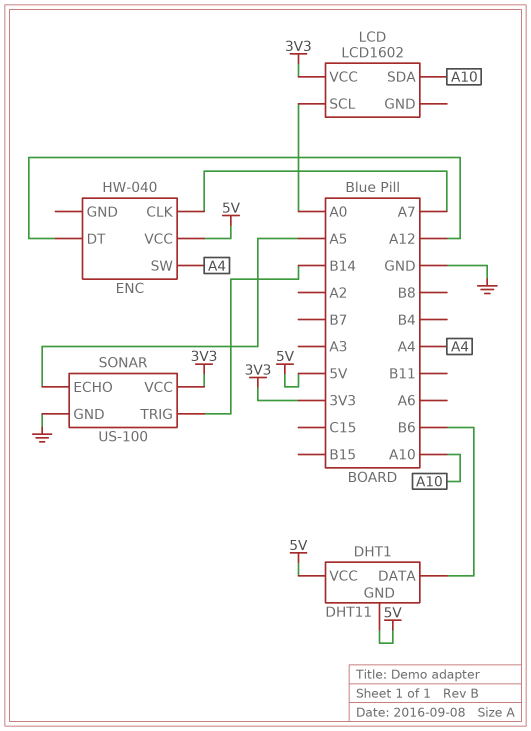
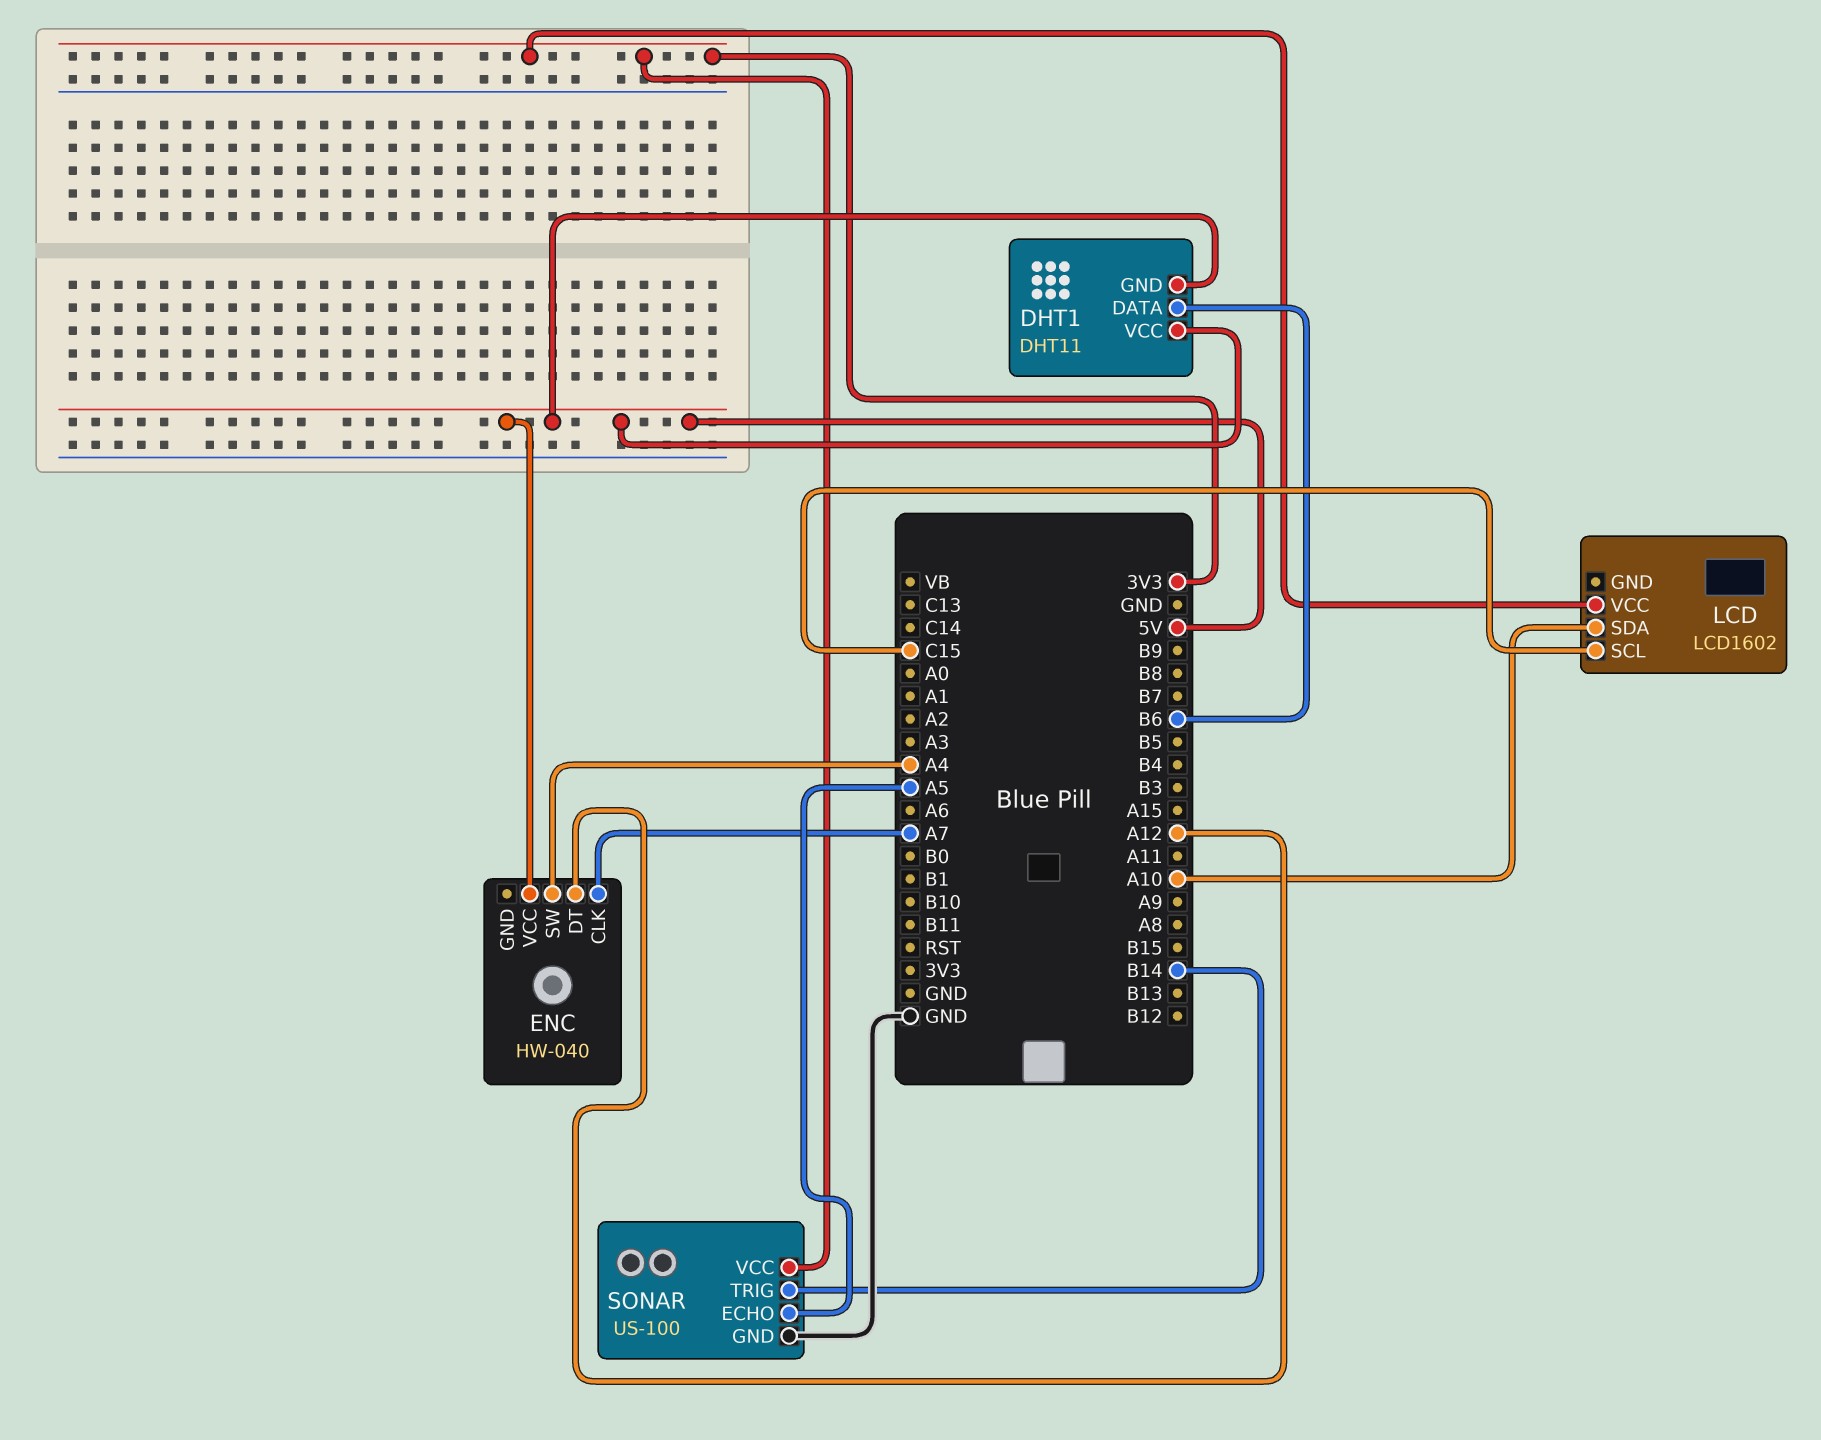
LCD pin SCL: A0 -> C15

